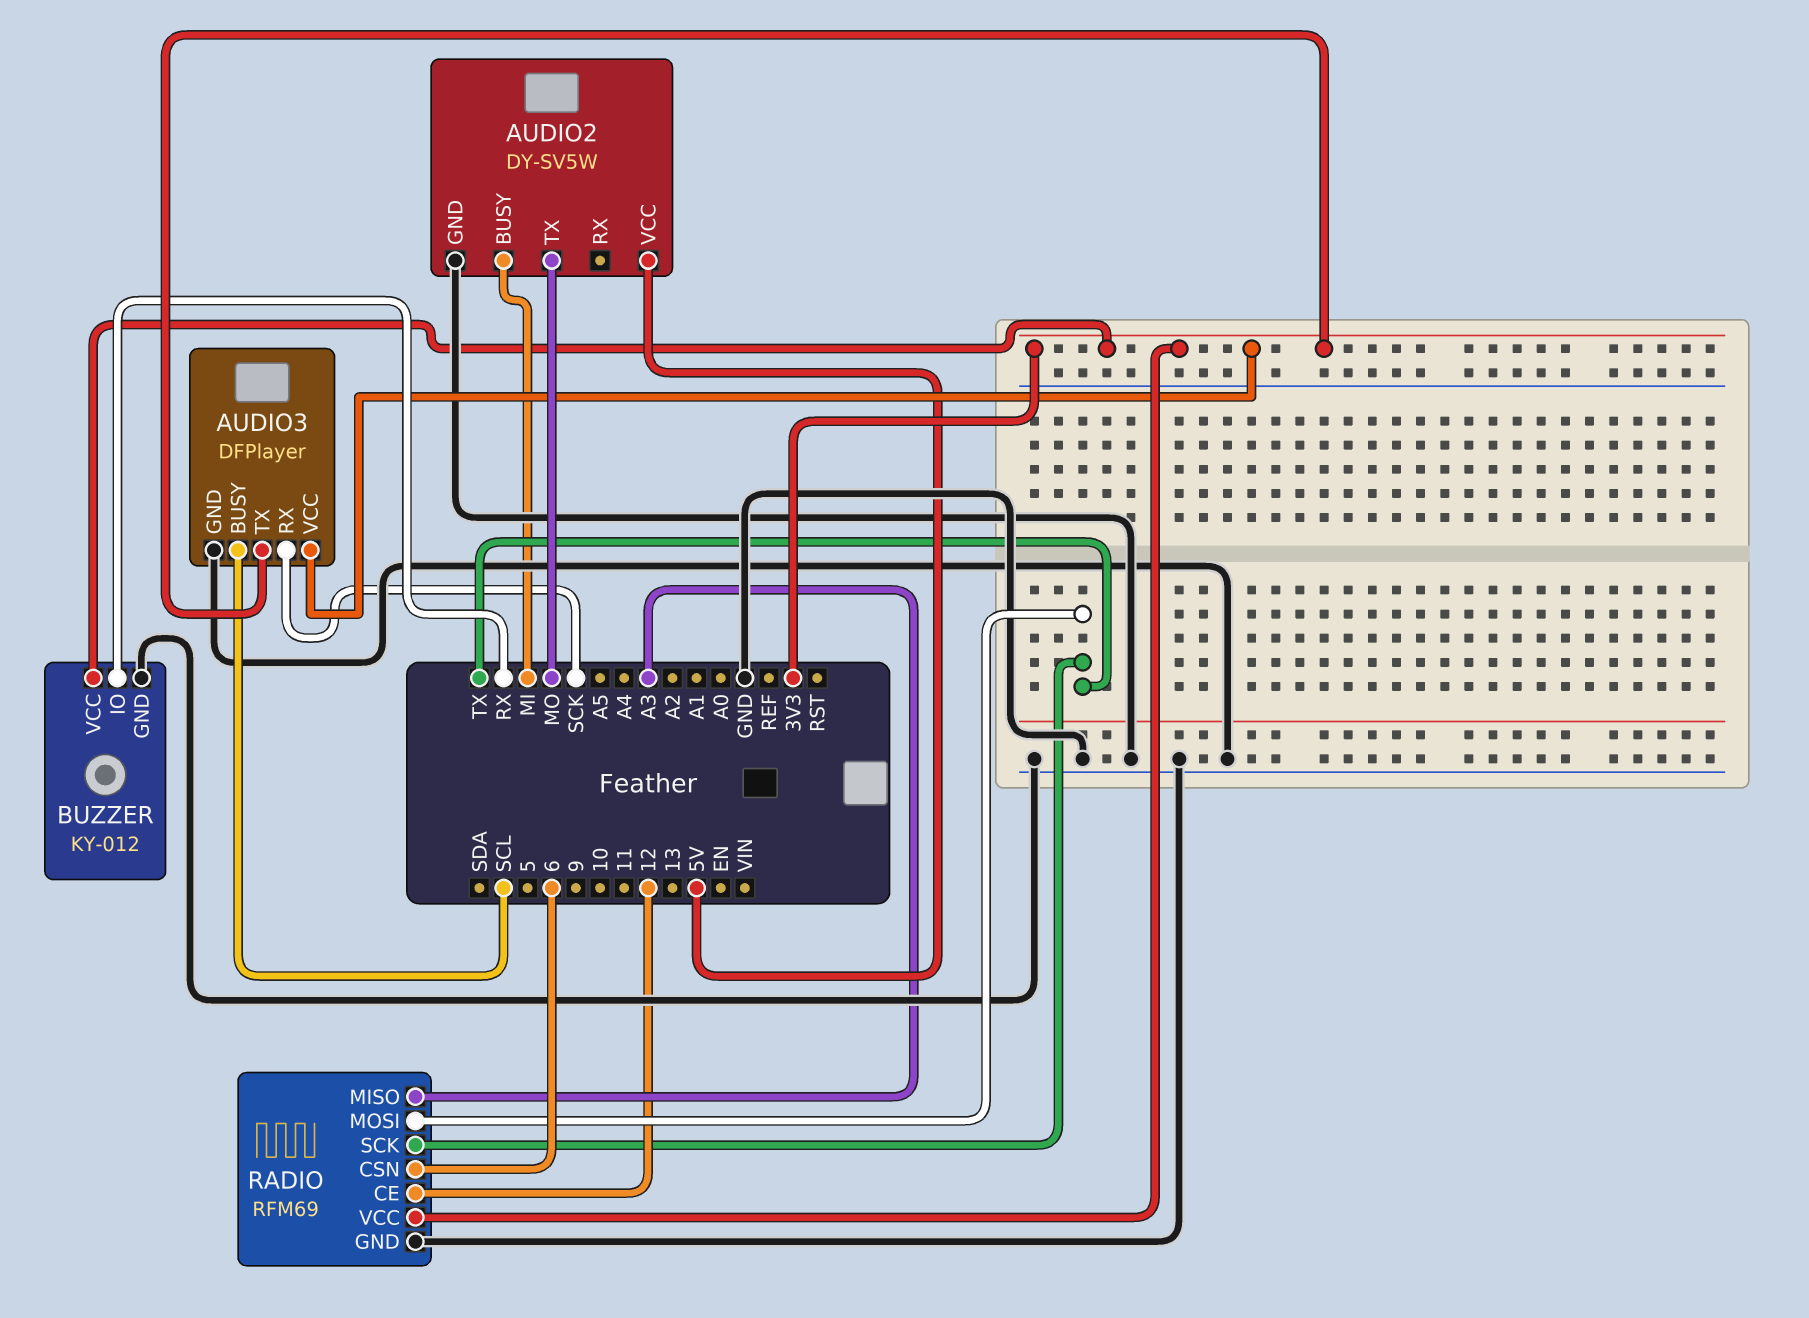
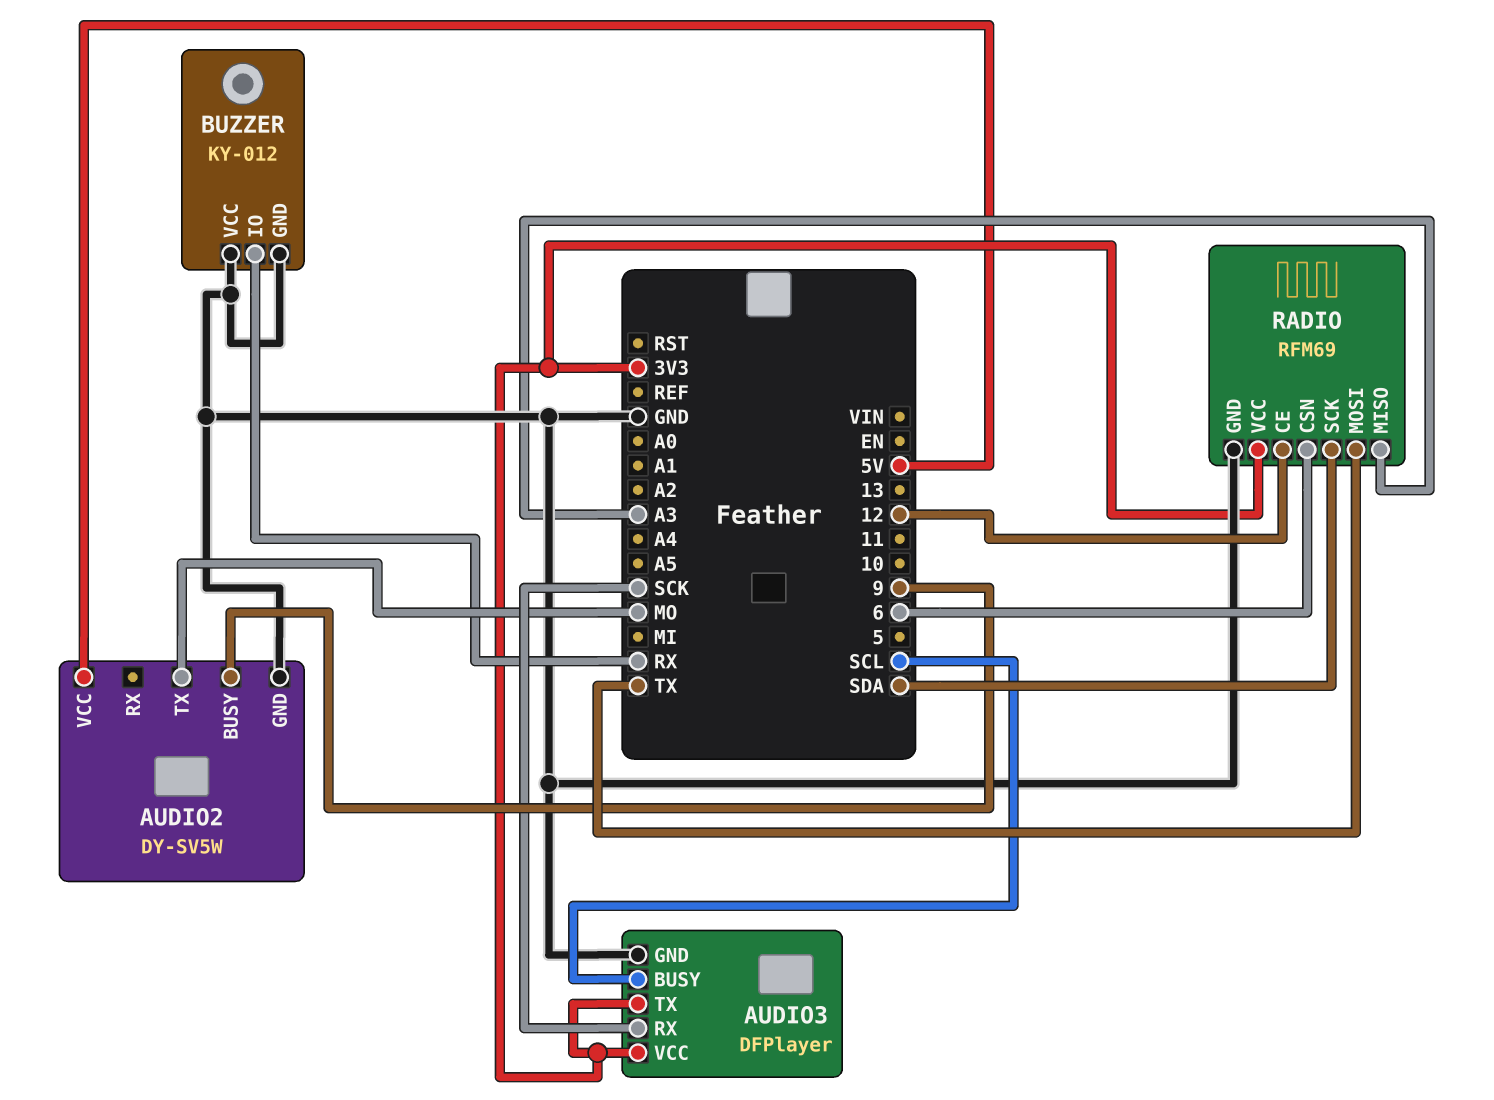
AUDIO2 pin BUSY: MI -> 9
BUZZER pin VCC: 3V3 -> GND
RADIO pin SCK: TX -> SDA

